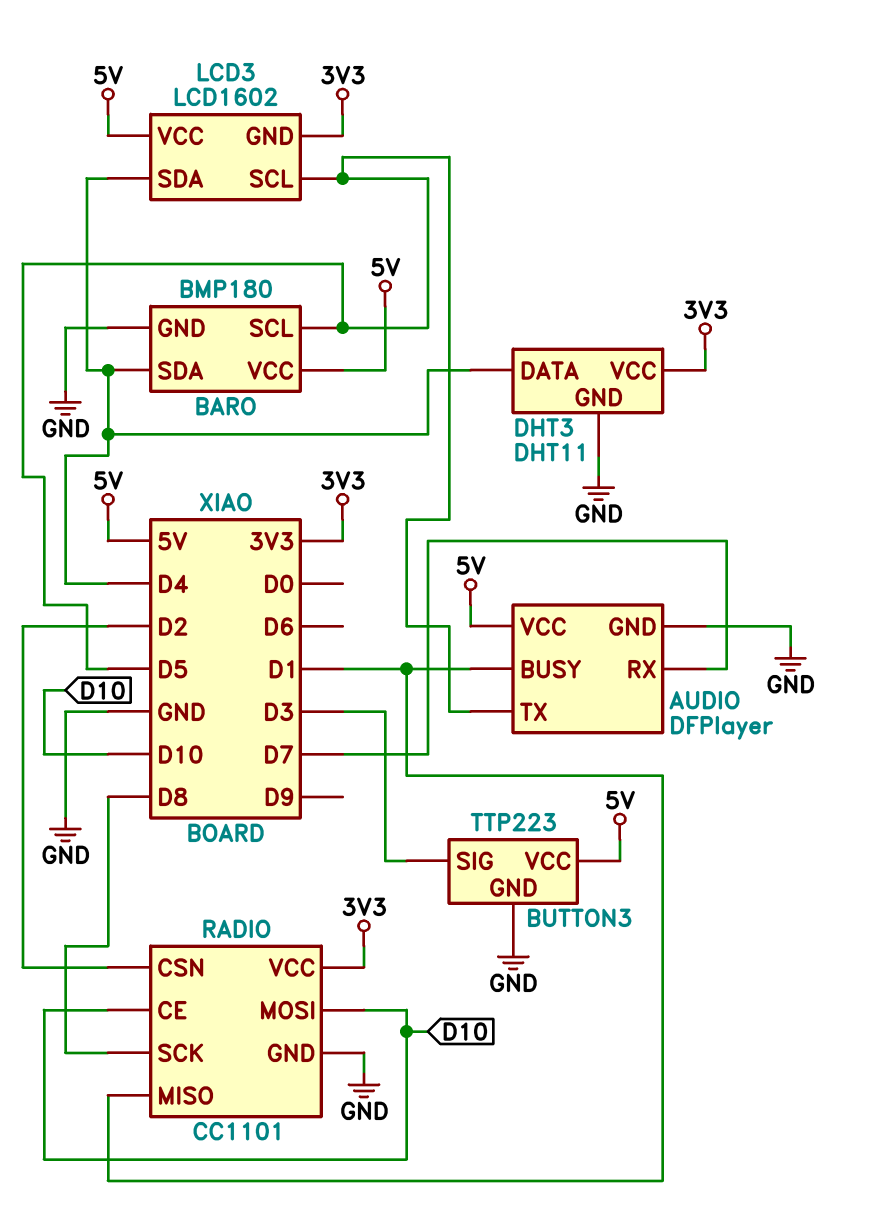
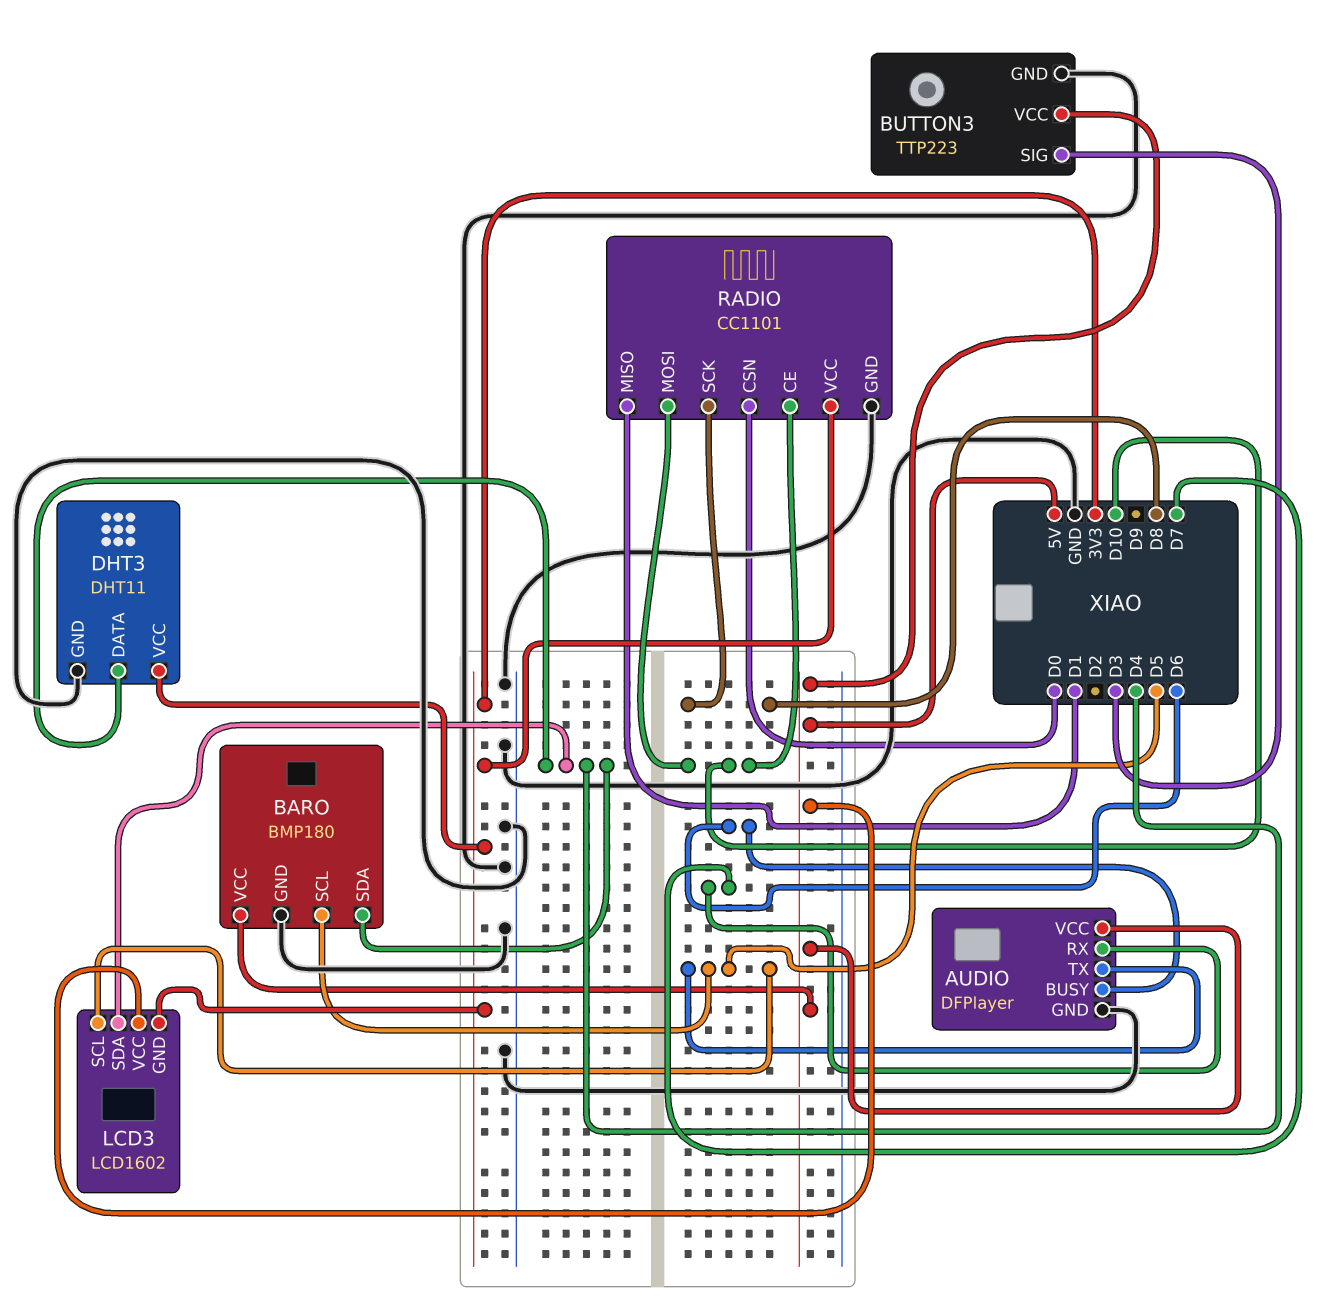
AUDIO pin BUSY: D1 -> D6
RADIO pin CSN: D2 -> D0

